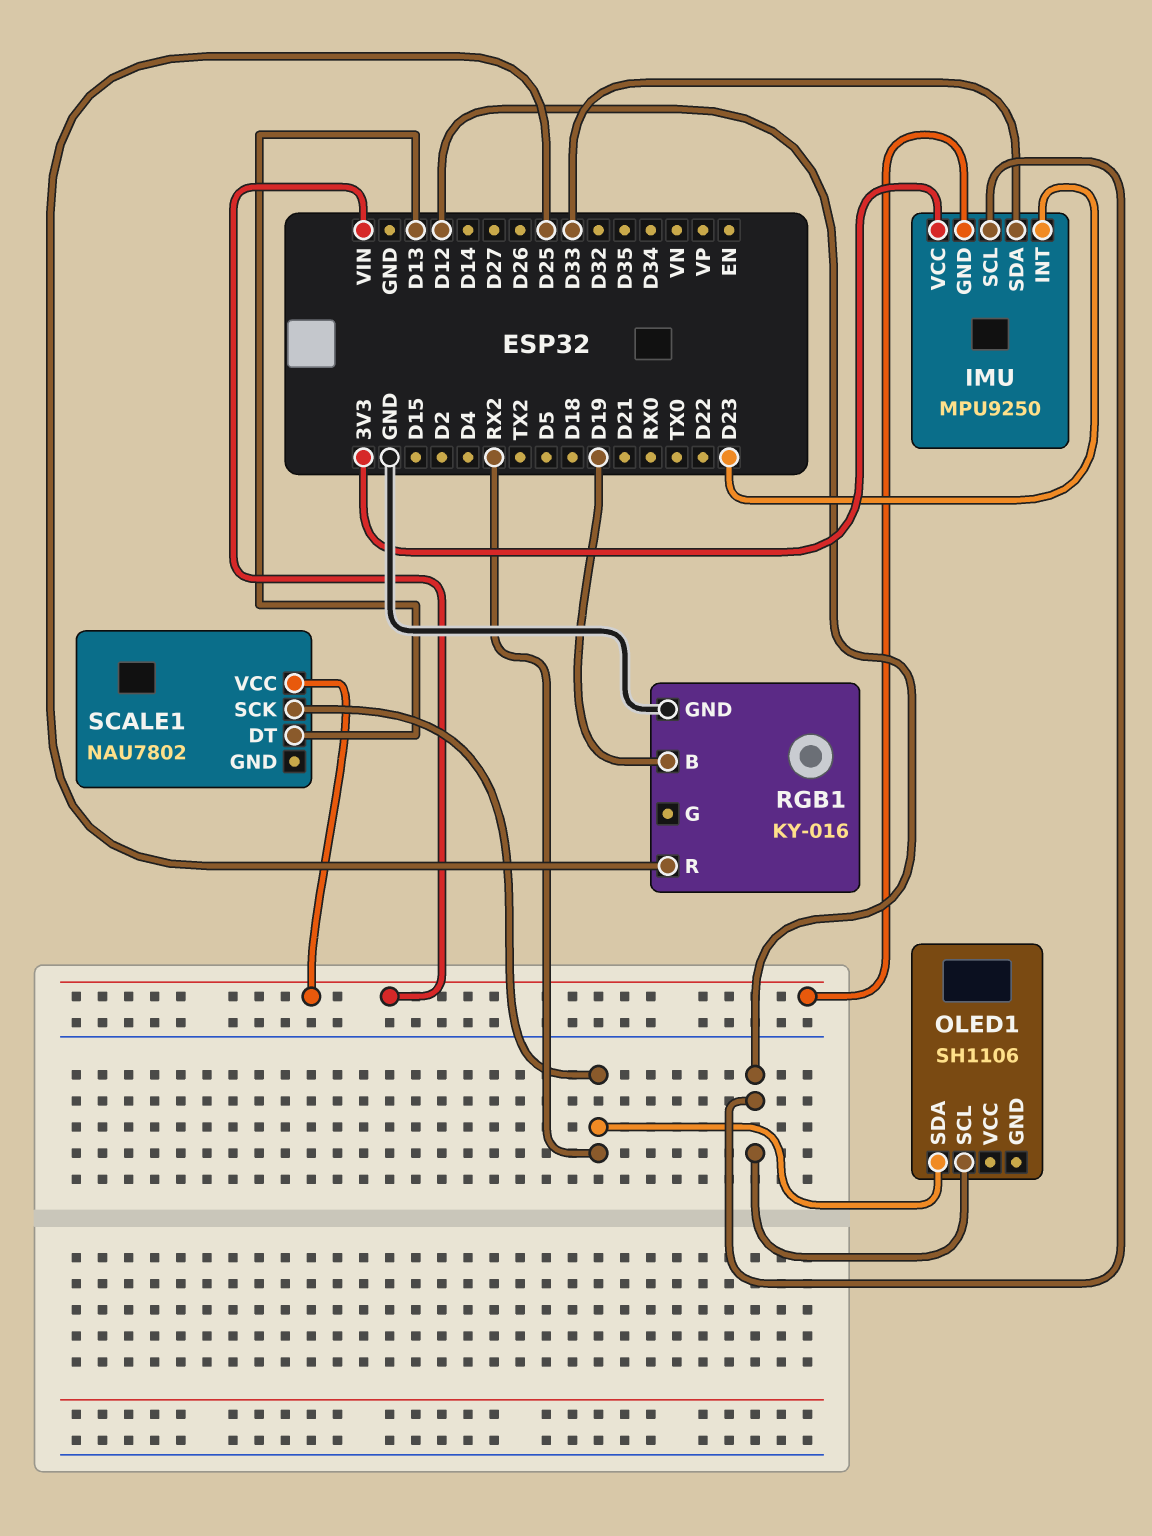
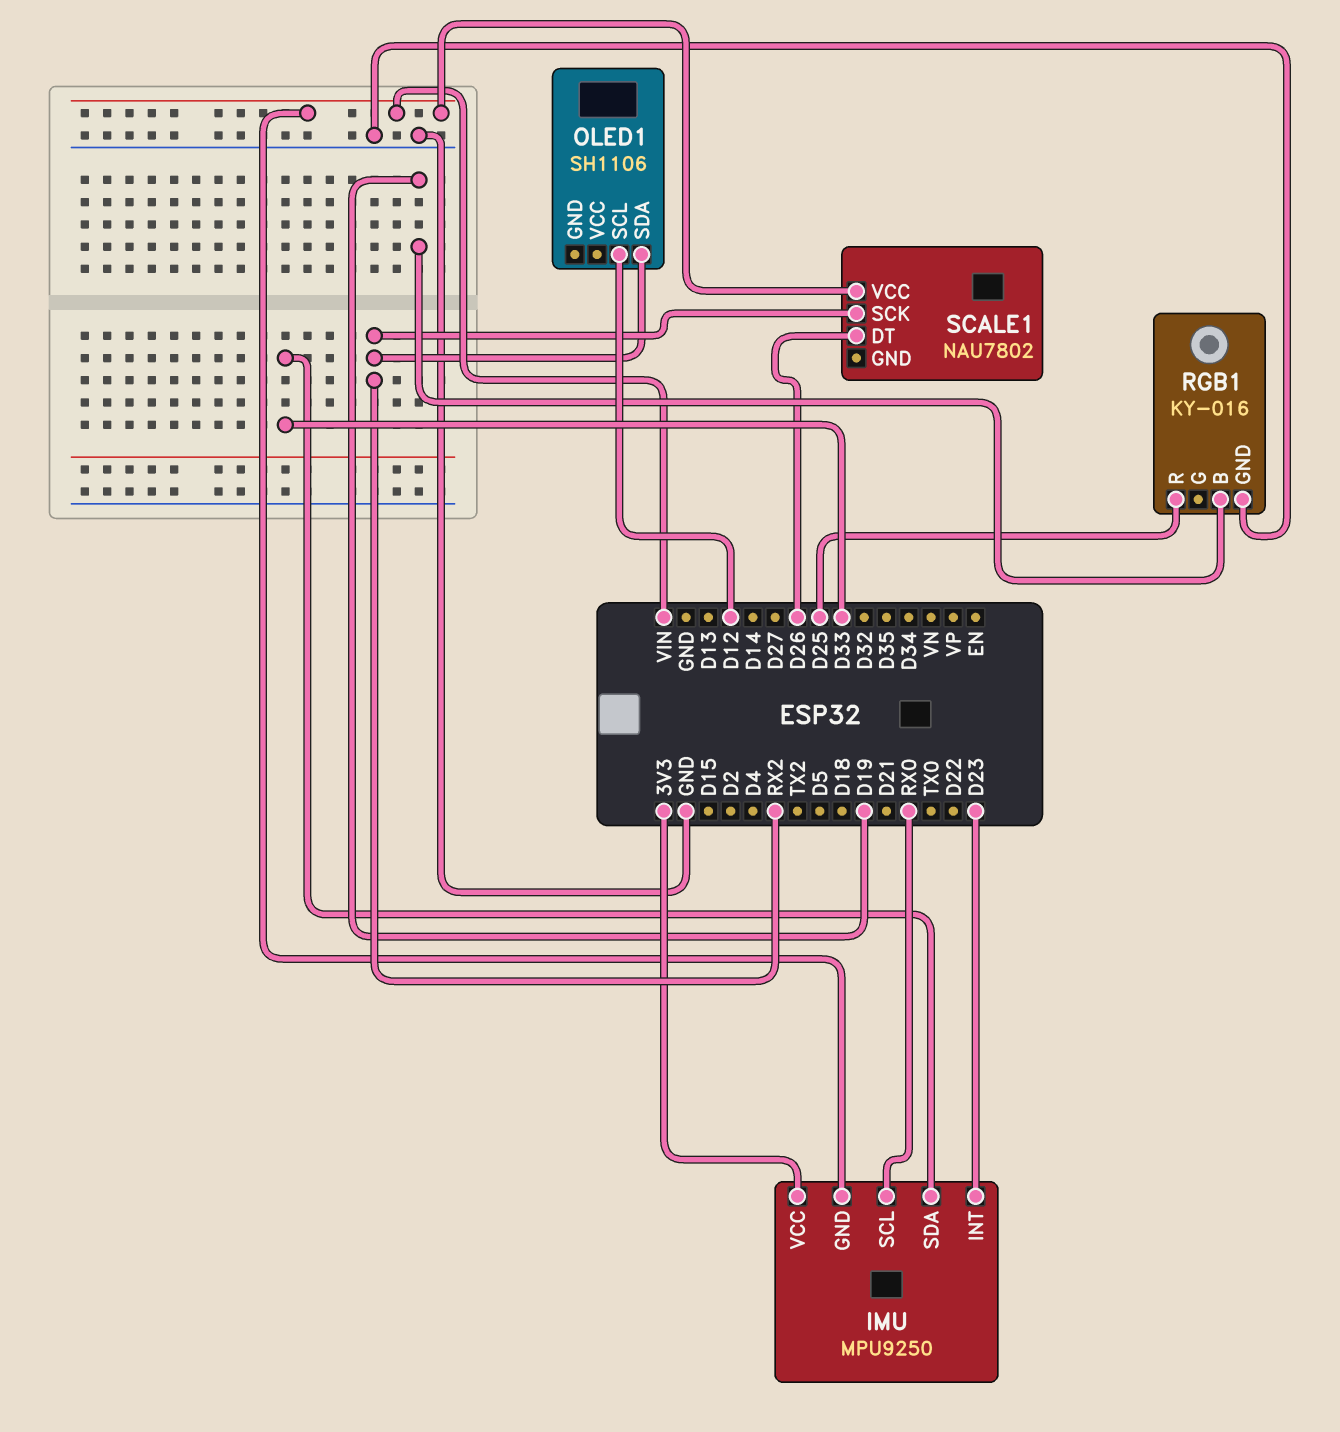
IMU pin SCL: D12 -> RX0
SCALE1 pin DT: D13 -> D26

